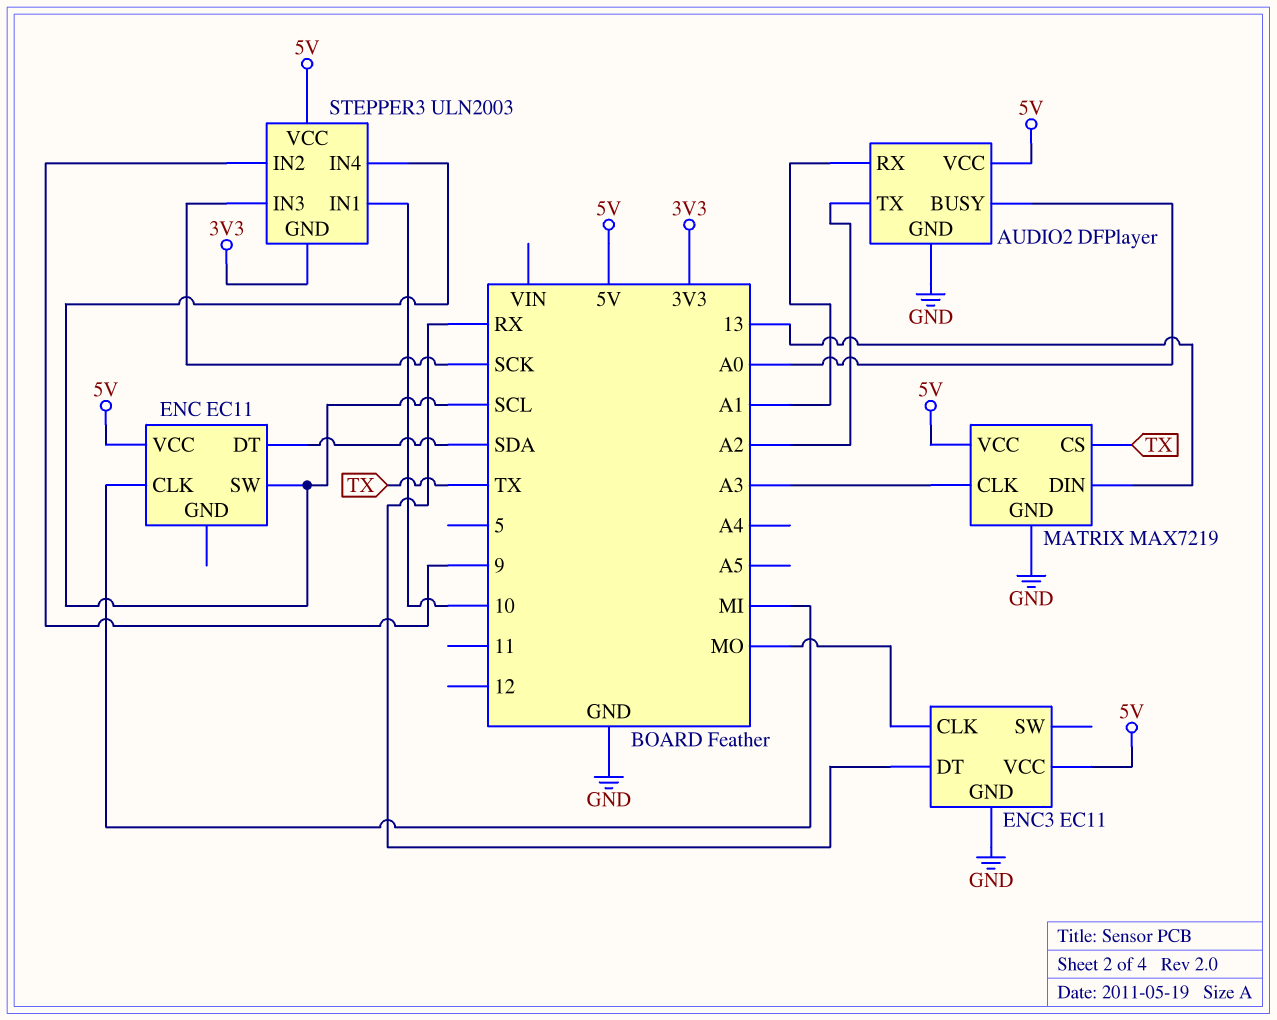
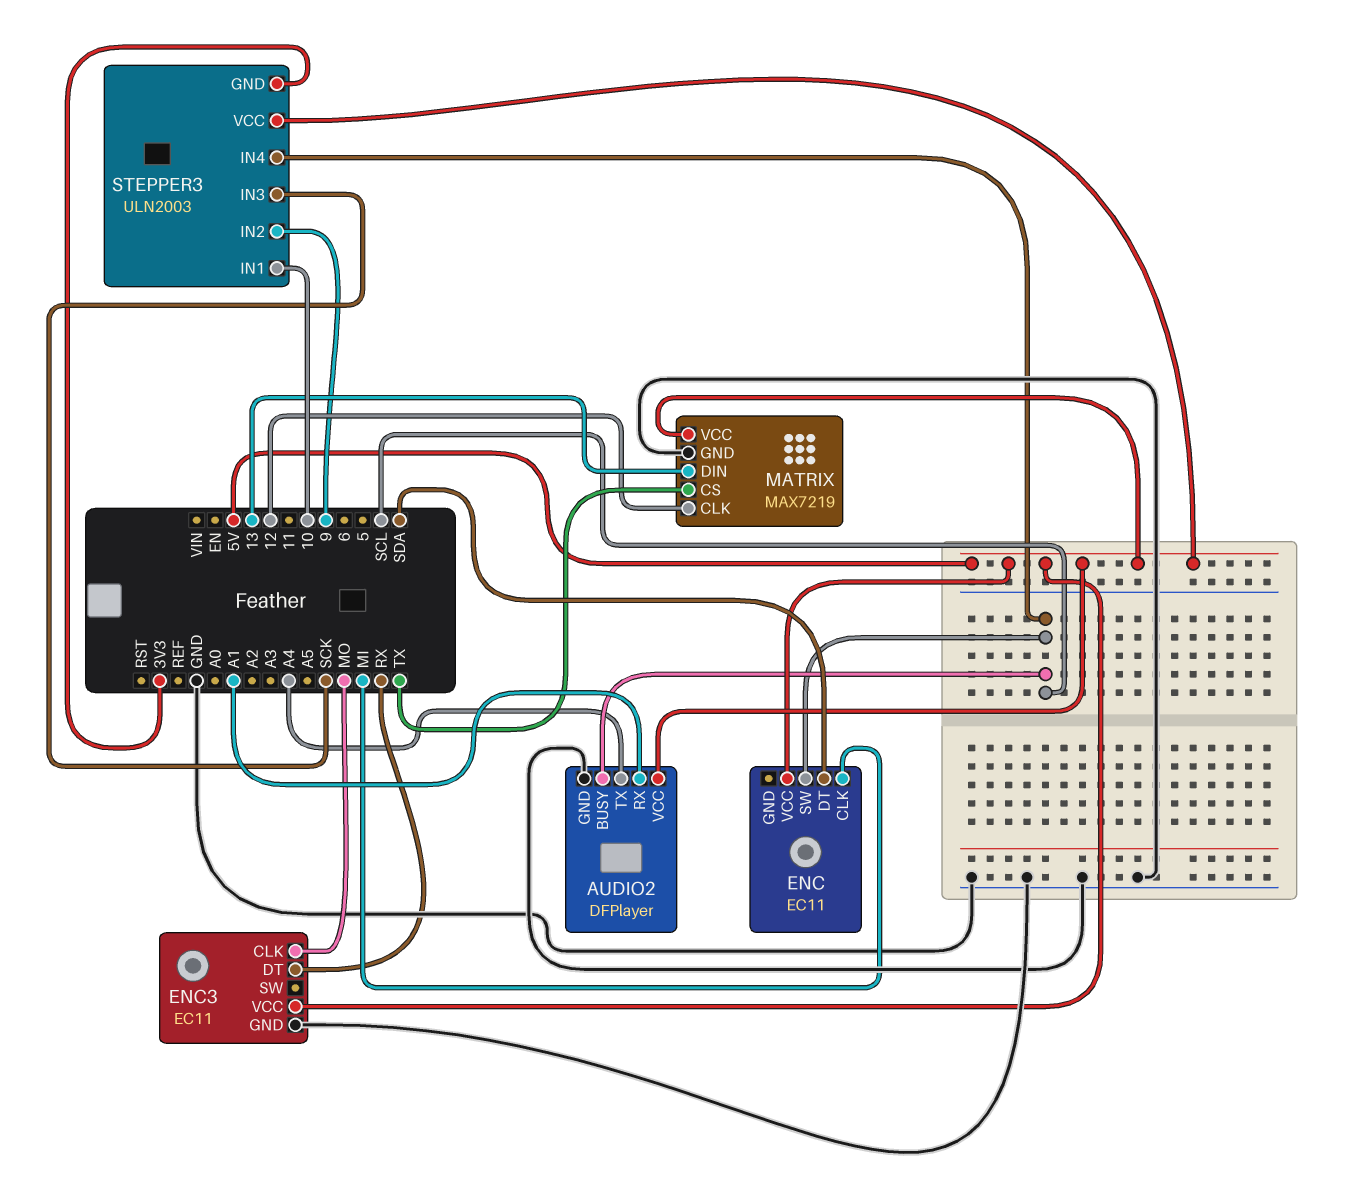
AUDIO2 pin BUSY: A0 -> SCL
AUDIO2 pin TX: A2 -> A4
MATRIX pin CLK: A3 -> 12

